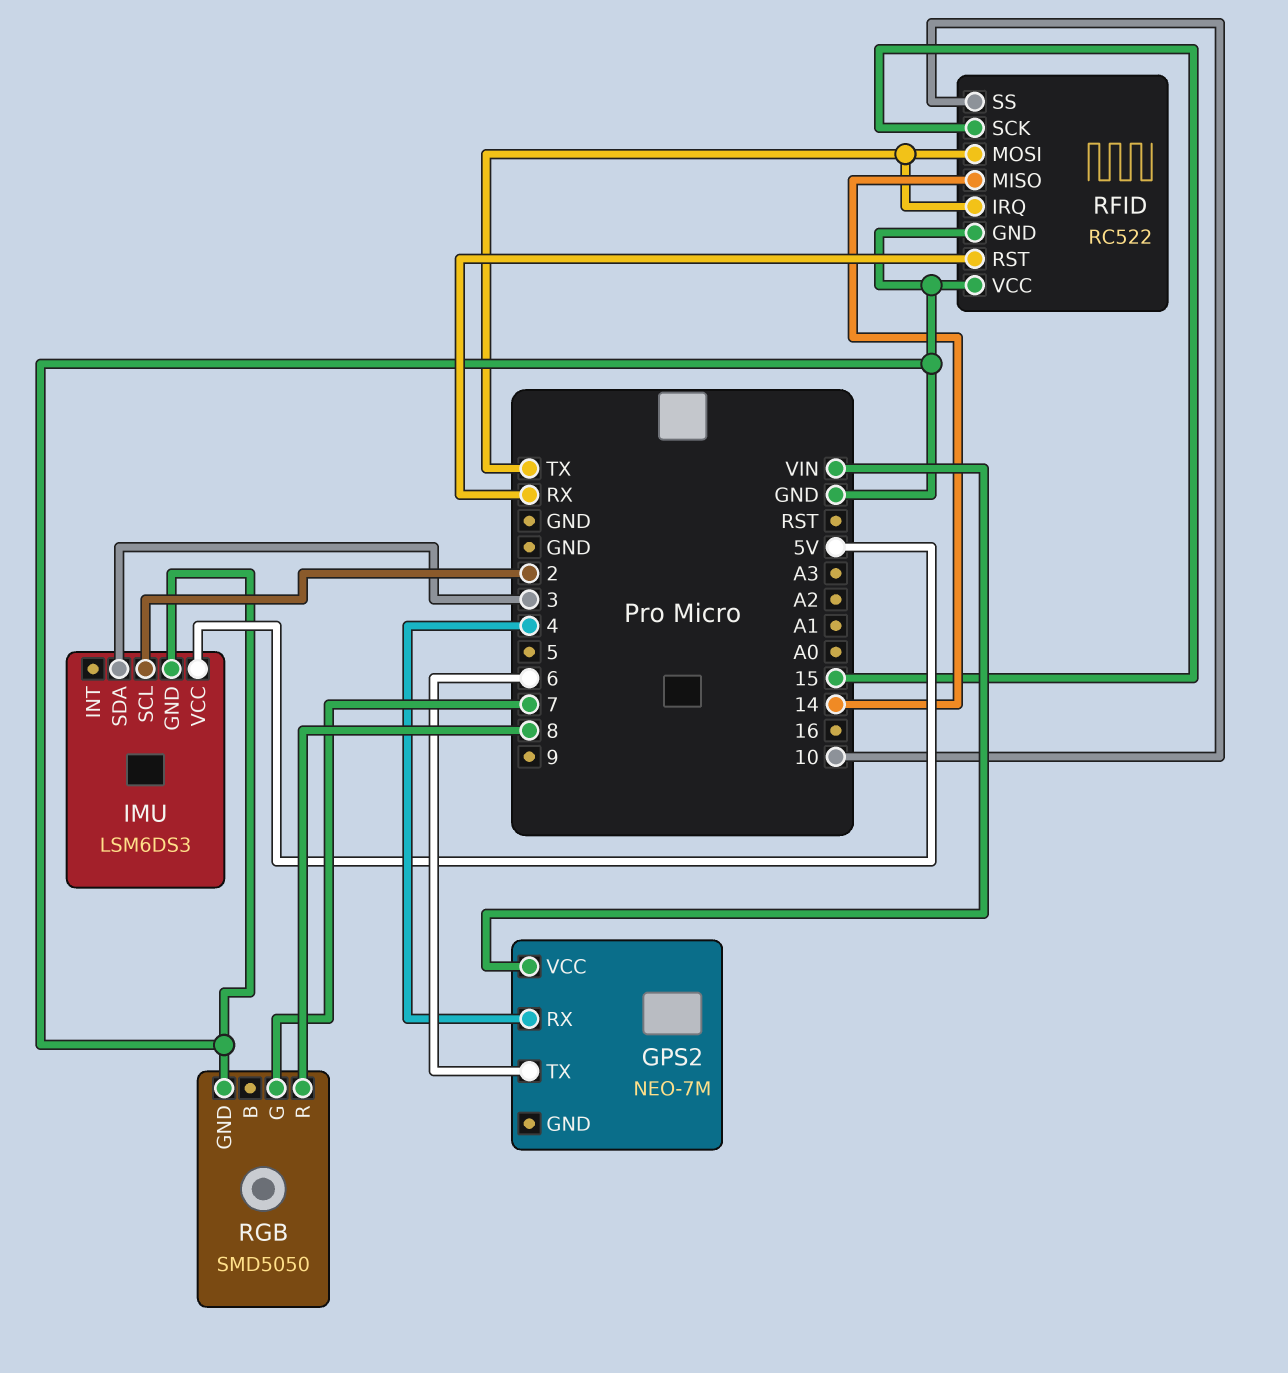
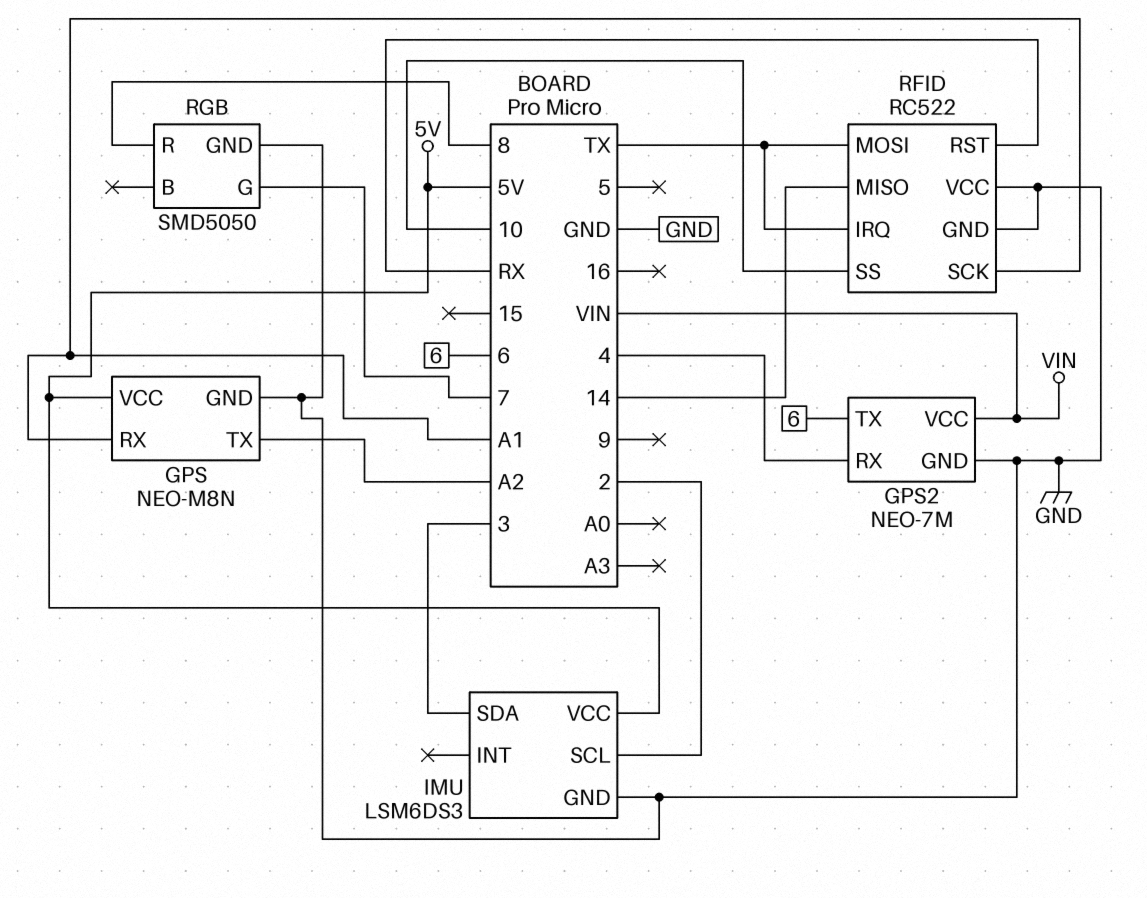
GPS: none -> NEO-M8N
GPS pin GND: none -> GND
GPS pin RX: none -> A1
GPS pin TX: none -> A2
GPS pin VCC: none -> 5V
GPS2 pin GND: none -> GND
RFID pin SCK: 15 -> A1

